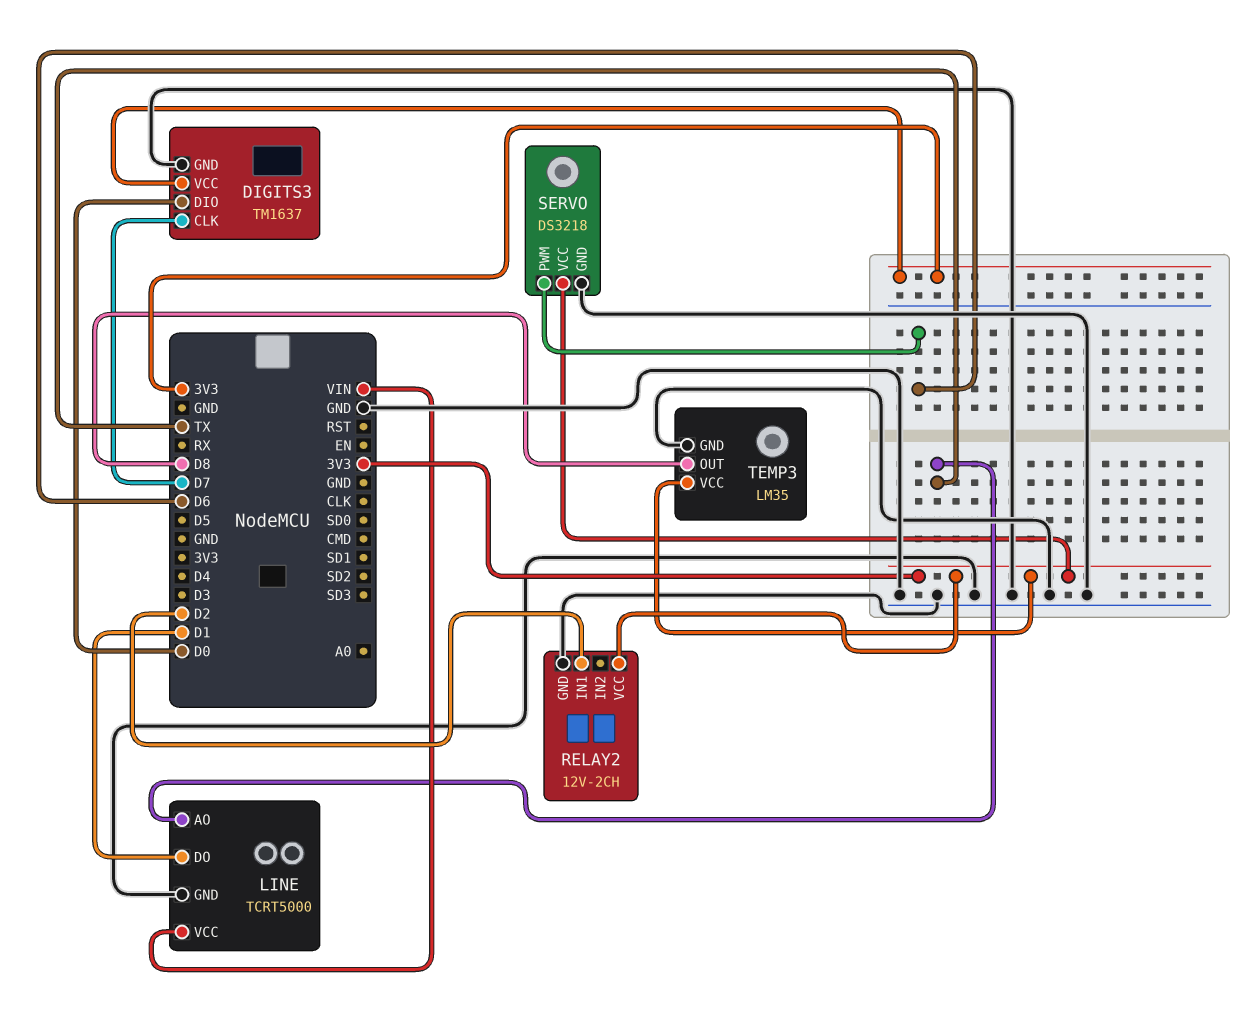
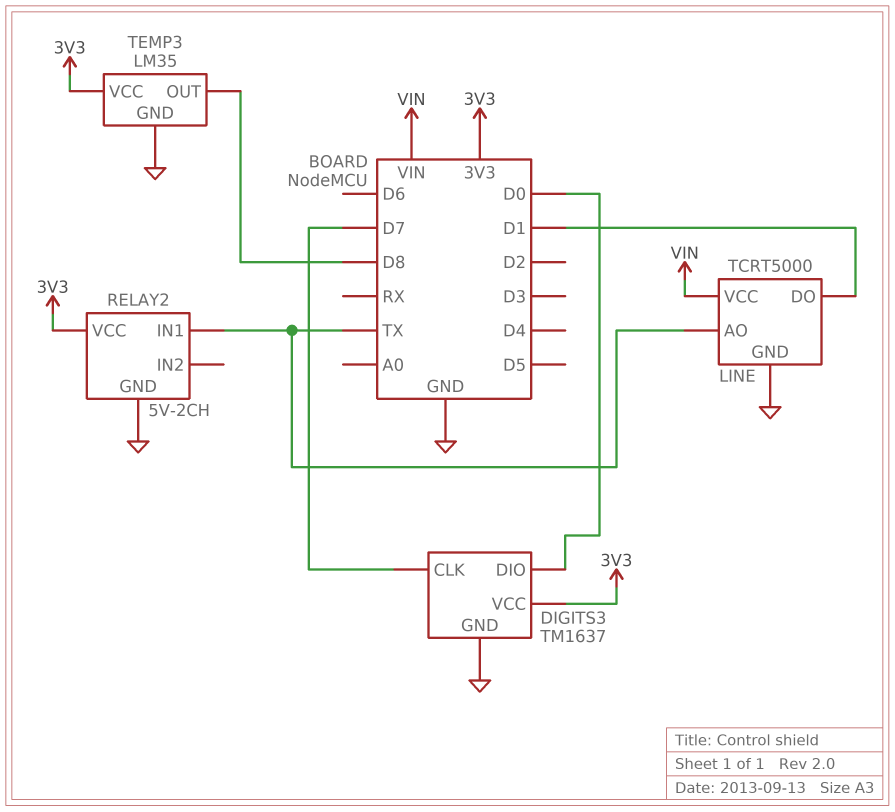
RELAY2: 12V-2CH -> 5V-2CH
RELAY2 pin IN1: D2 -> TX
SERVO: DS3218 -> none
SERVO pin GND: GND -> none
SERVO pin PWM: D6 -> none
SERVO pin VCC: 3V3 -> none

